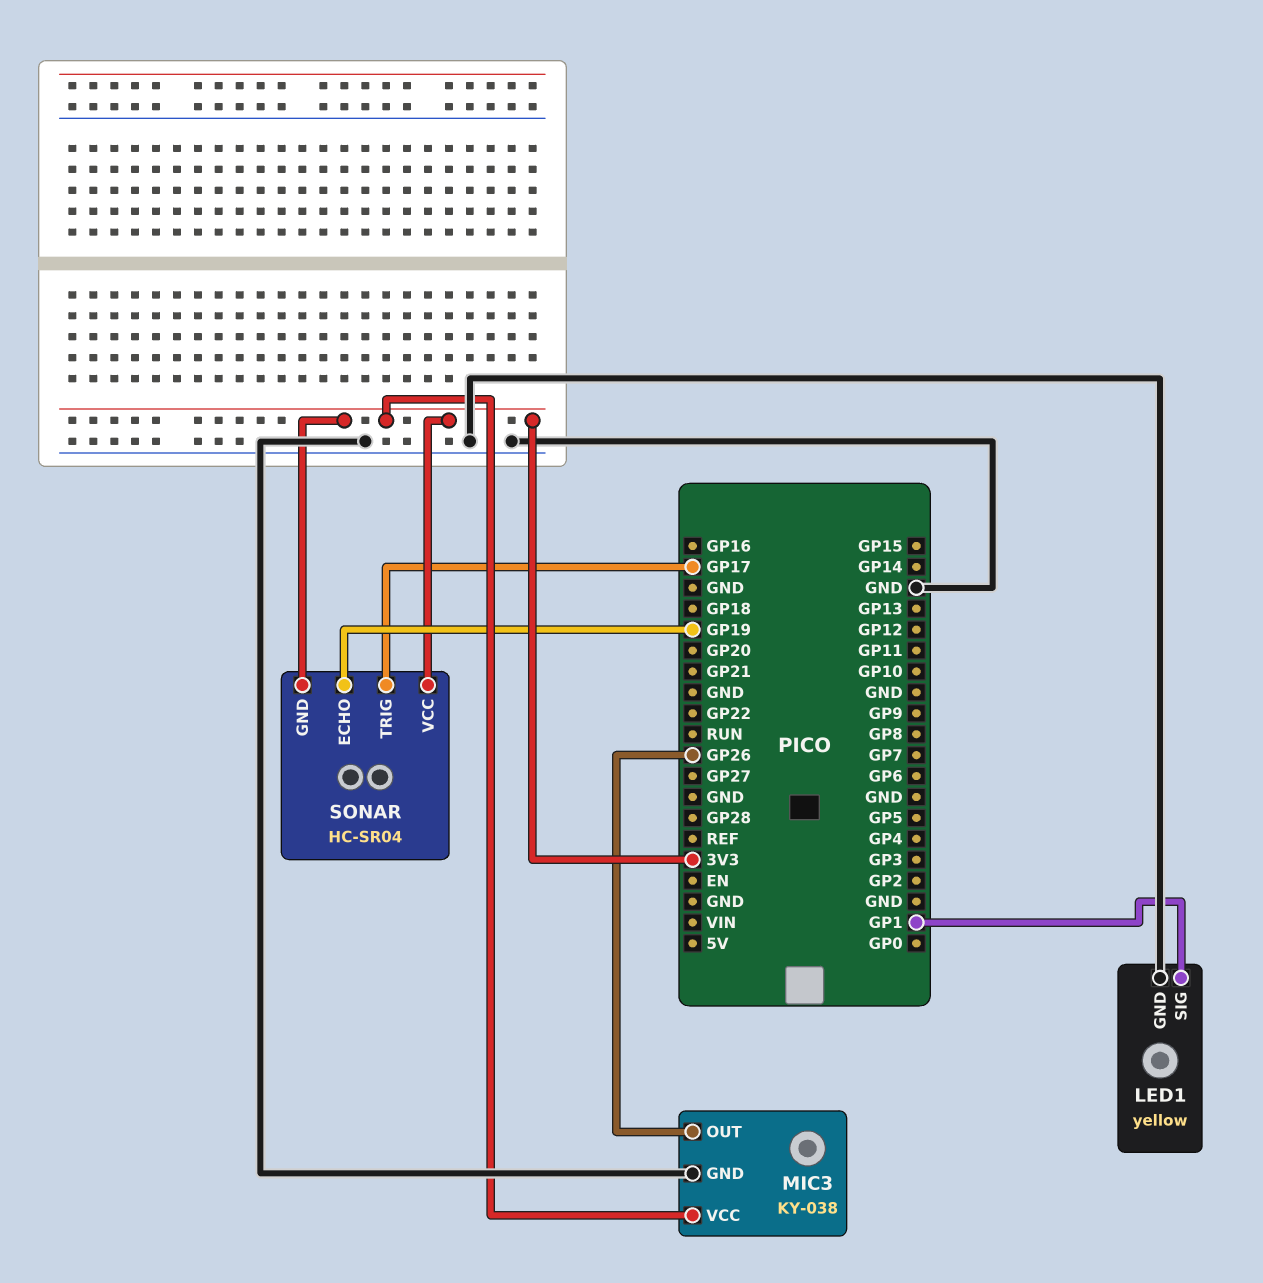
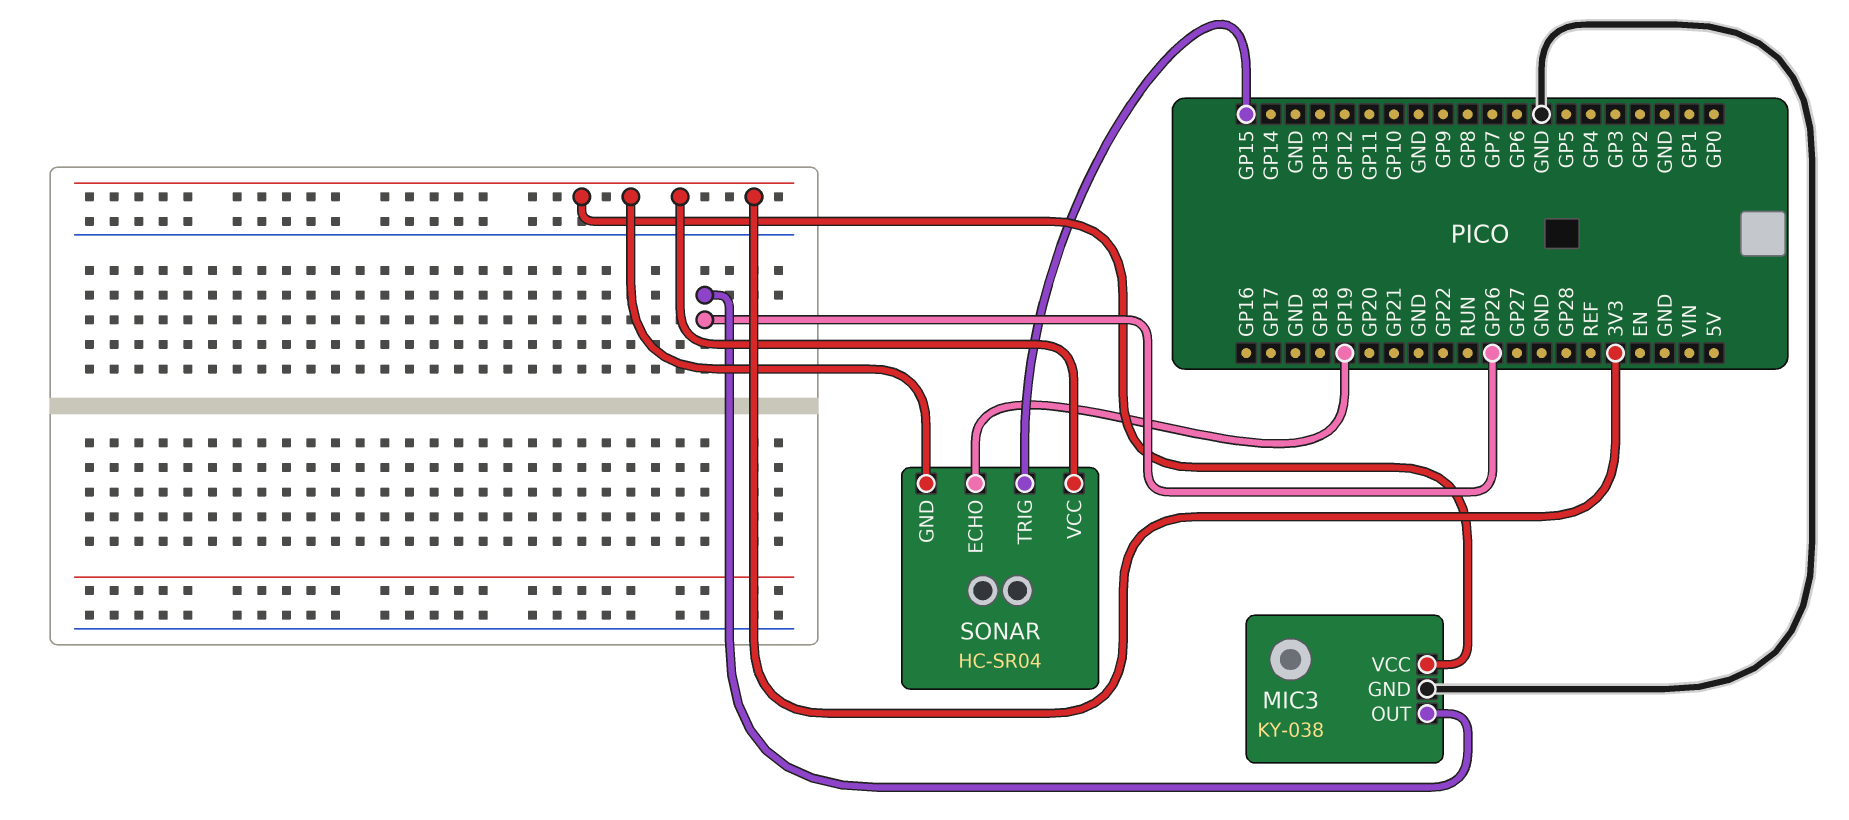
LED1: yellow -> none
LED1 pin GND: GND -> none
LED1 pin SIG: GP1 -> none
SONAR pin TRIG: GP17 -> GP15

